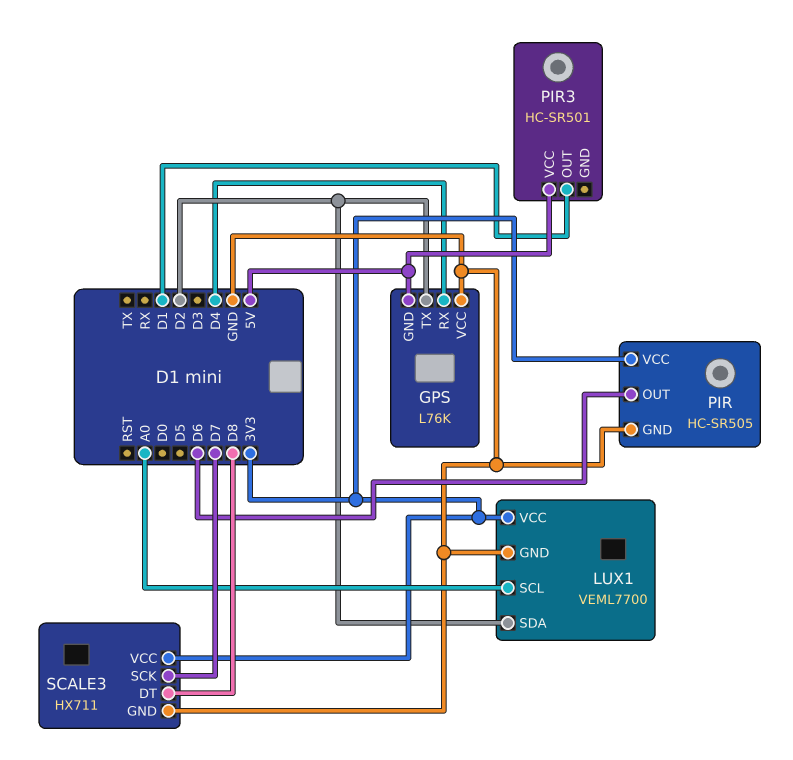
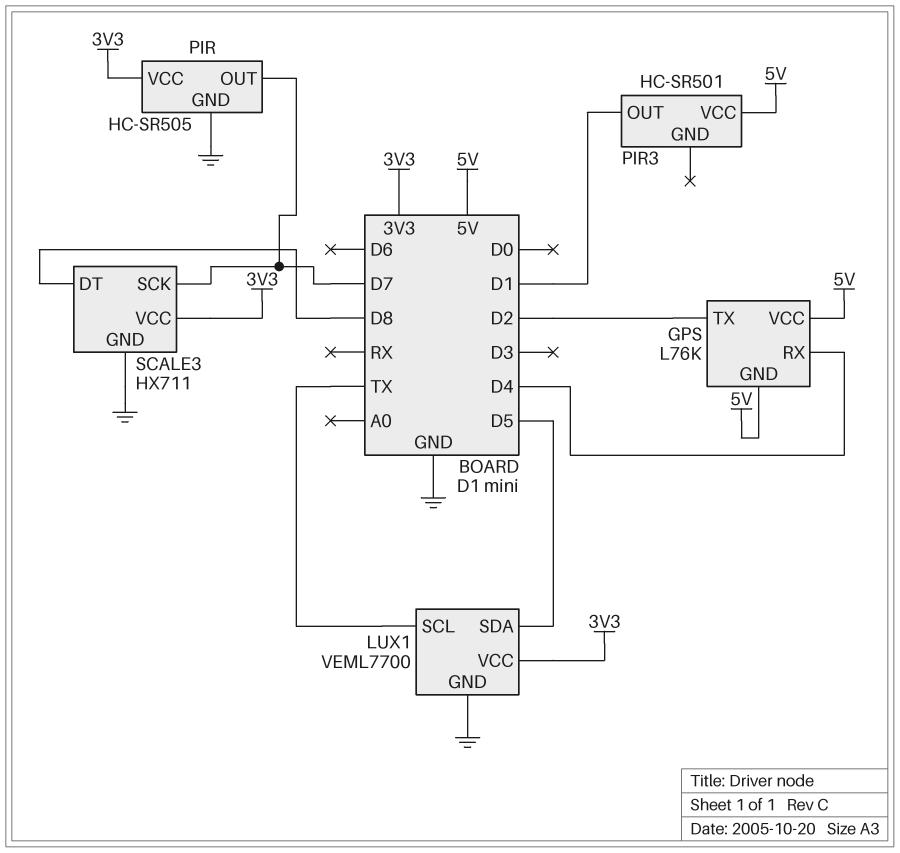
GPS pin VCC: GND -> 5V
LUX1 pin SCL: A0 -> TX
LUX1 pin SDA: D2 -> D5
PIR pin OUT: D6 -> D7

